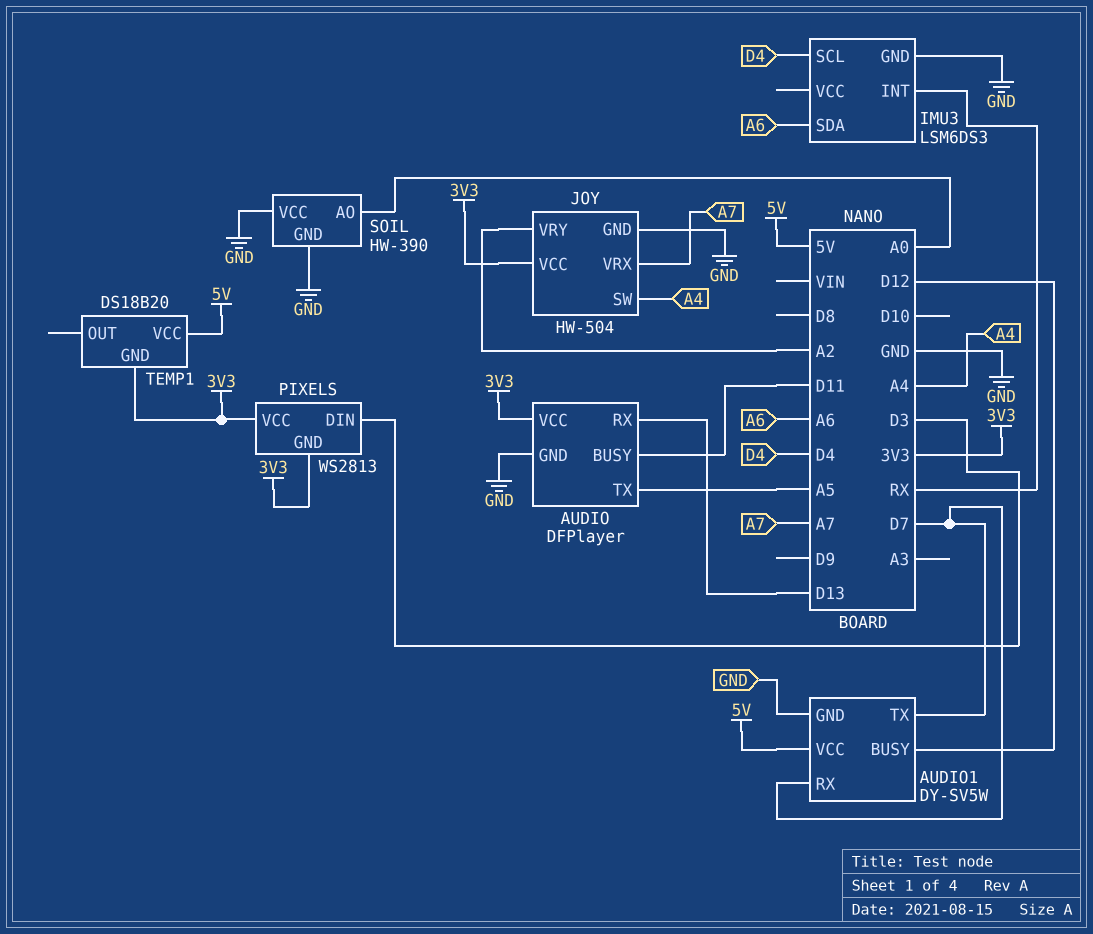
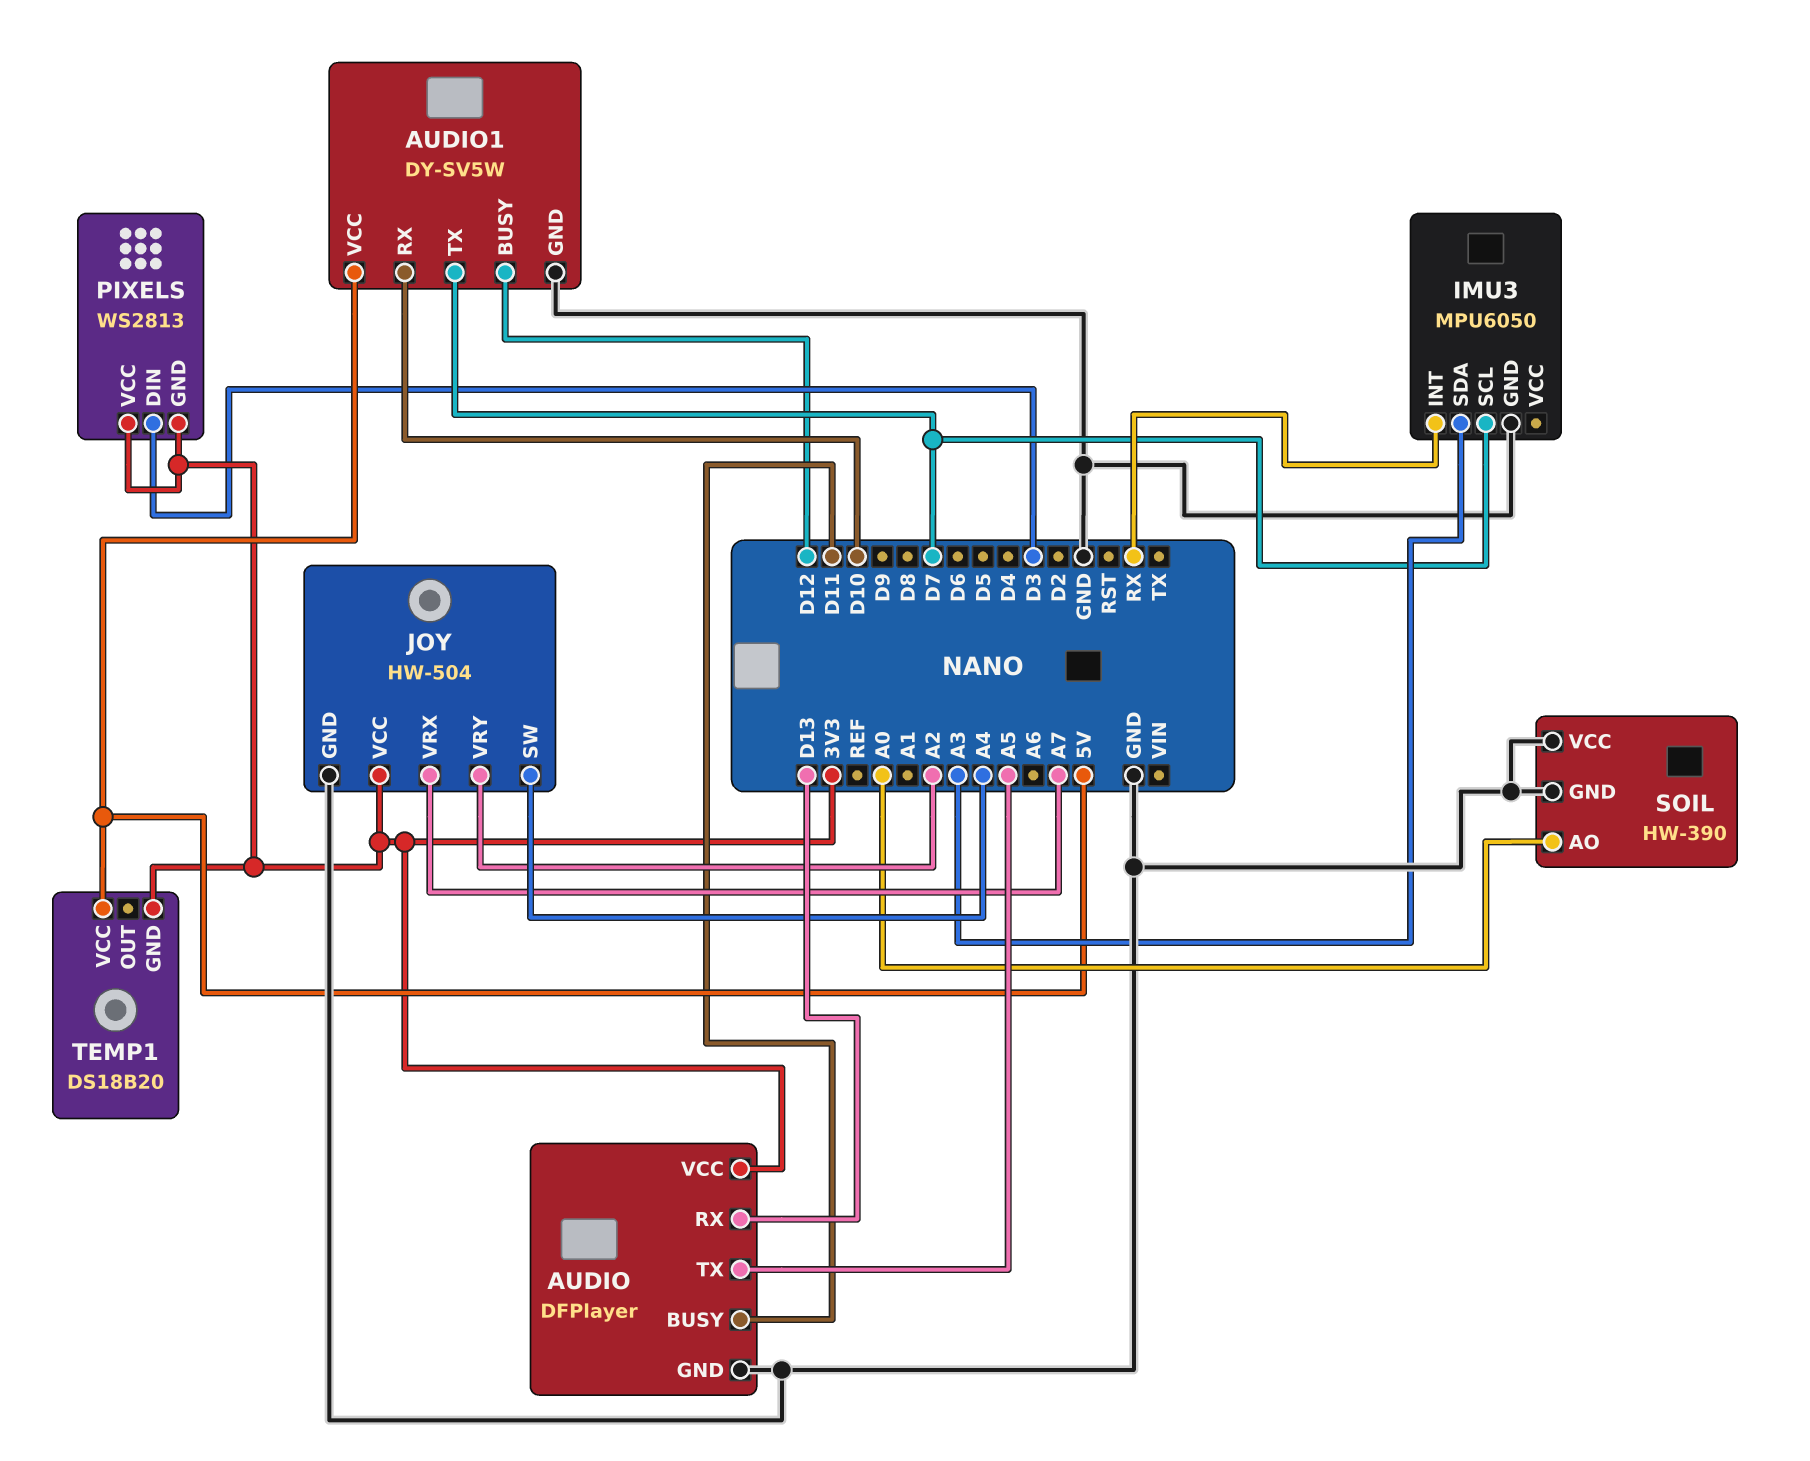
AUDIO1 pin RX: D7 -> D10
IMU3: LSM6DS3 -> MPU6050
IMU3 pin SCL: D4 -> D7
IMU3 pin SDA: A6 -> A3

